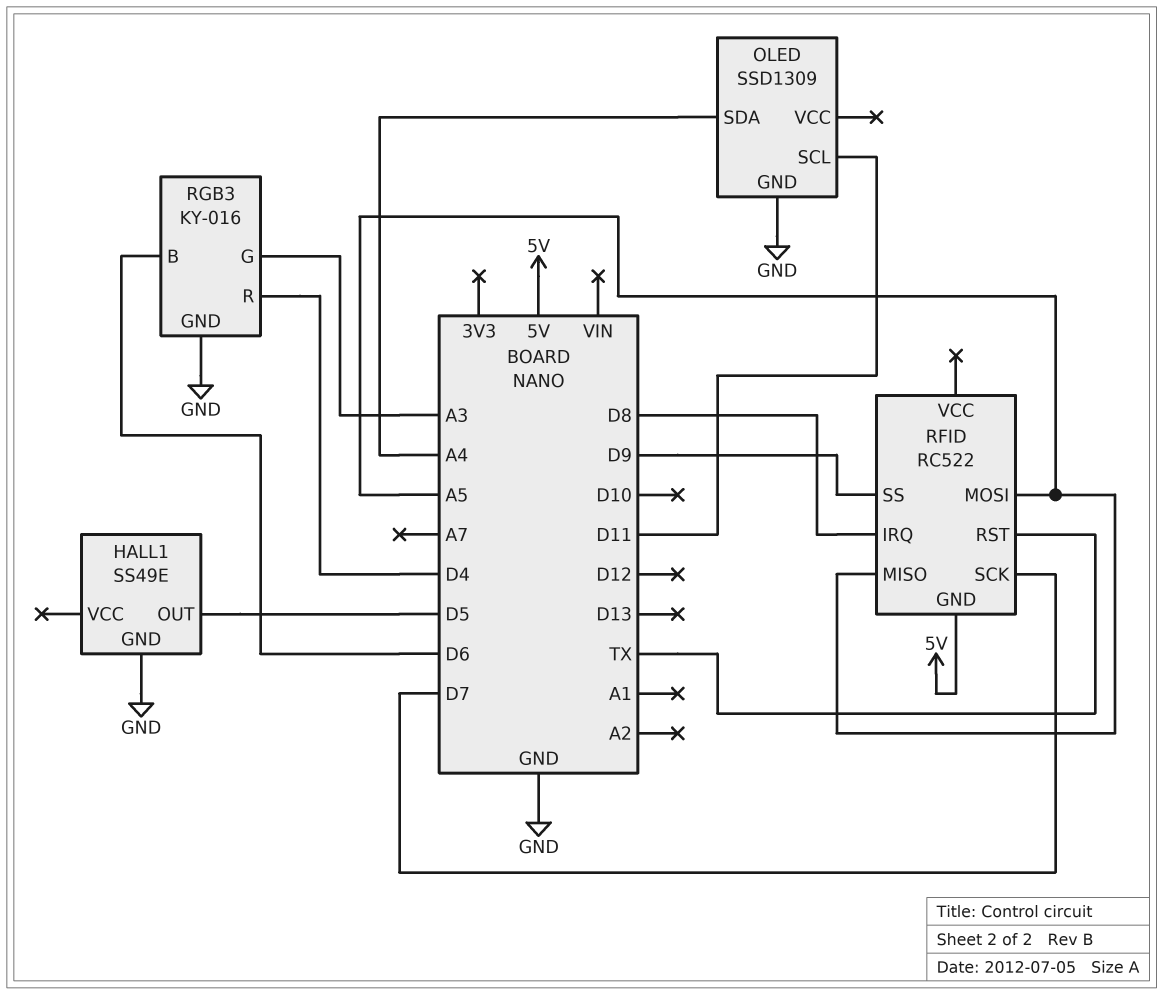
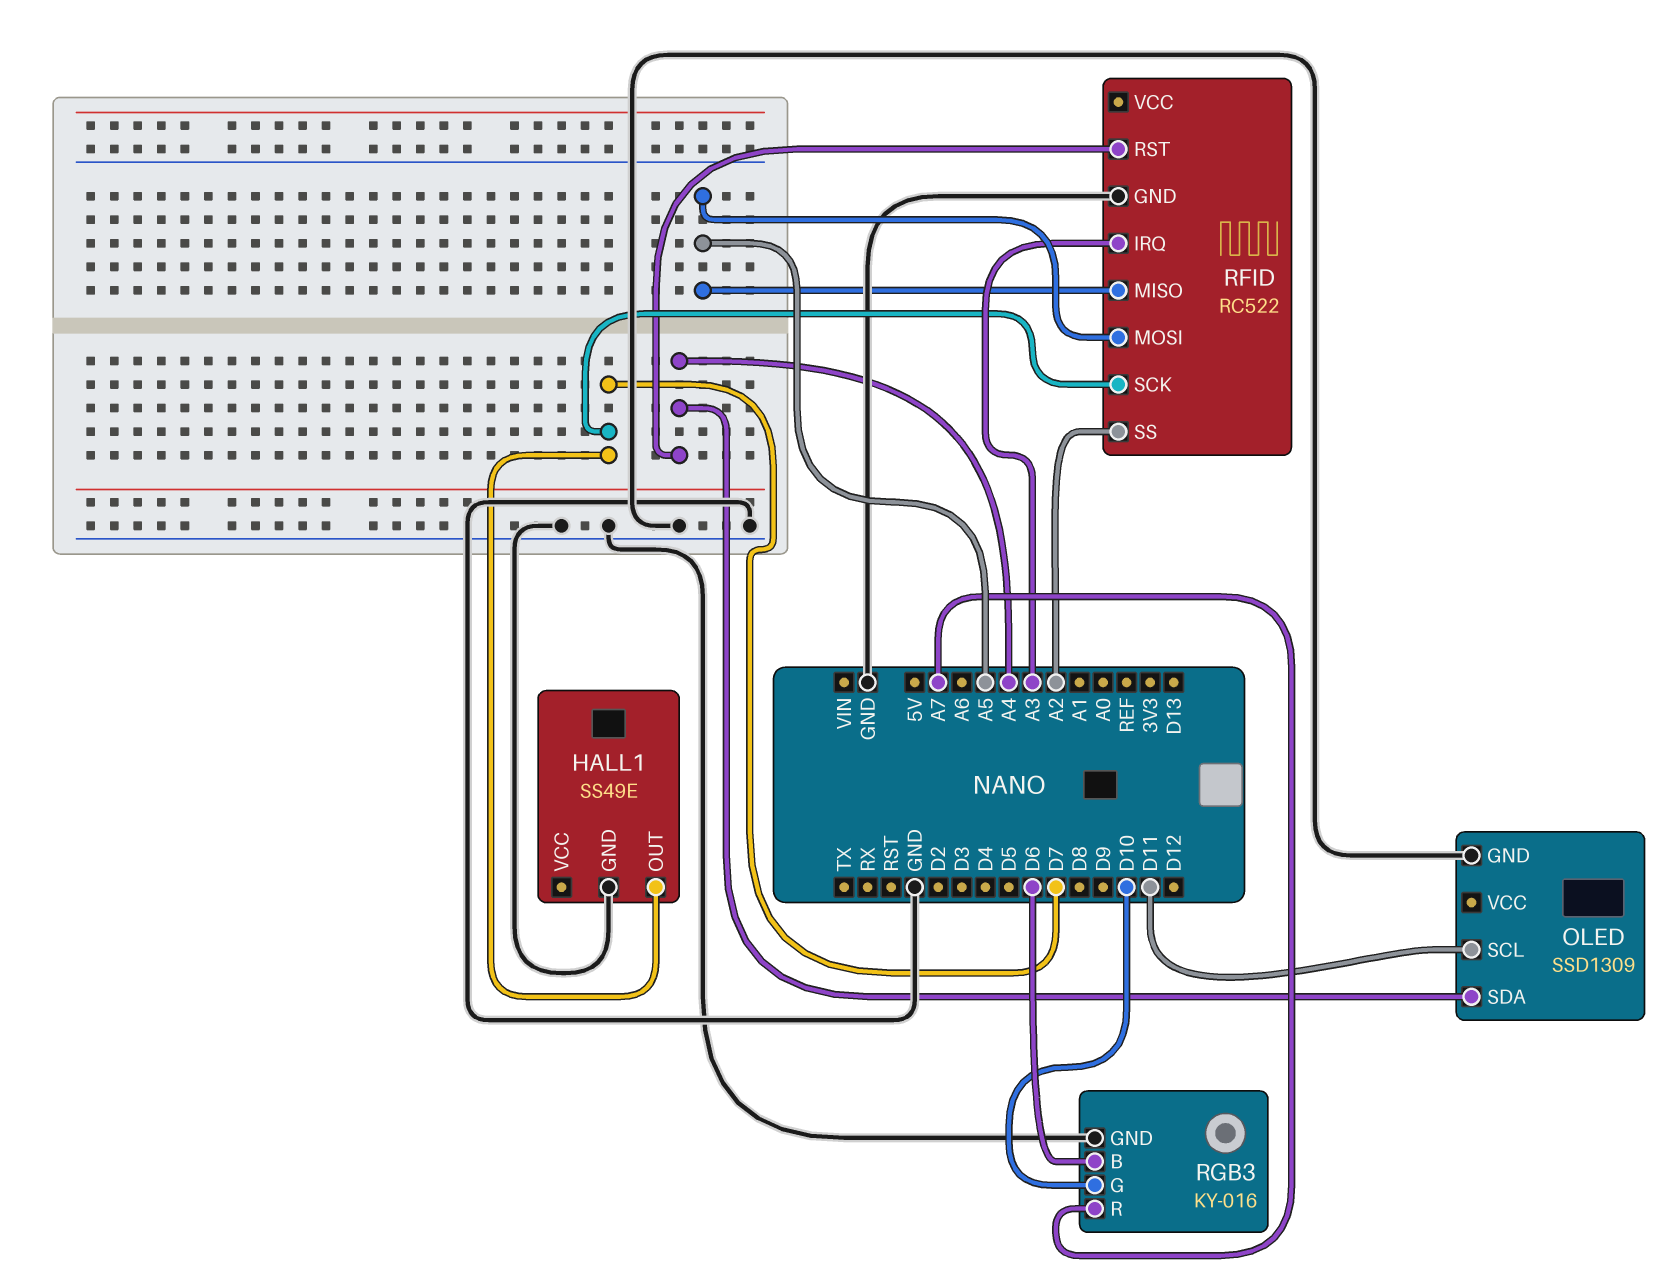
HALL1 pin OUT: D5 -> D7
RFID pin GND: 5V -> GND
RFID pin IRQ: D8 -> A3
RFID pin RST: TX -> A4
RFID pin SS: D9 -> A2
RGB3 pin G: A3 -> D10
RGB3 pin R: D4 -> A7

